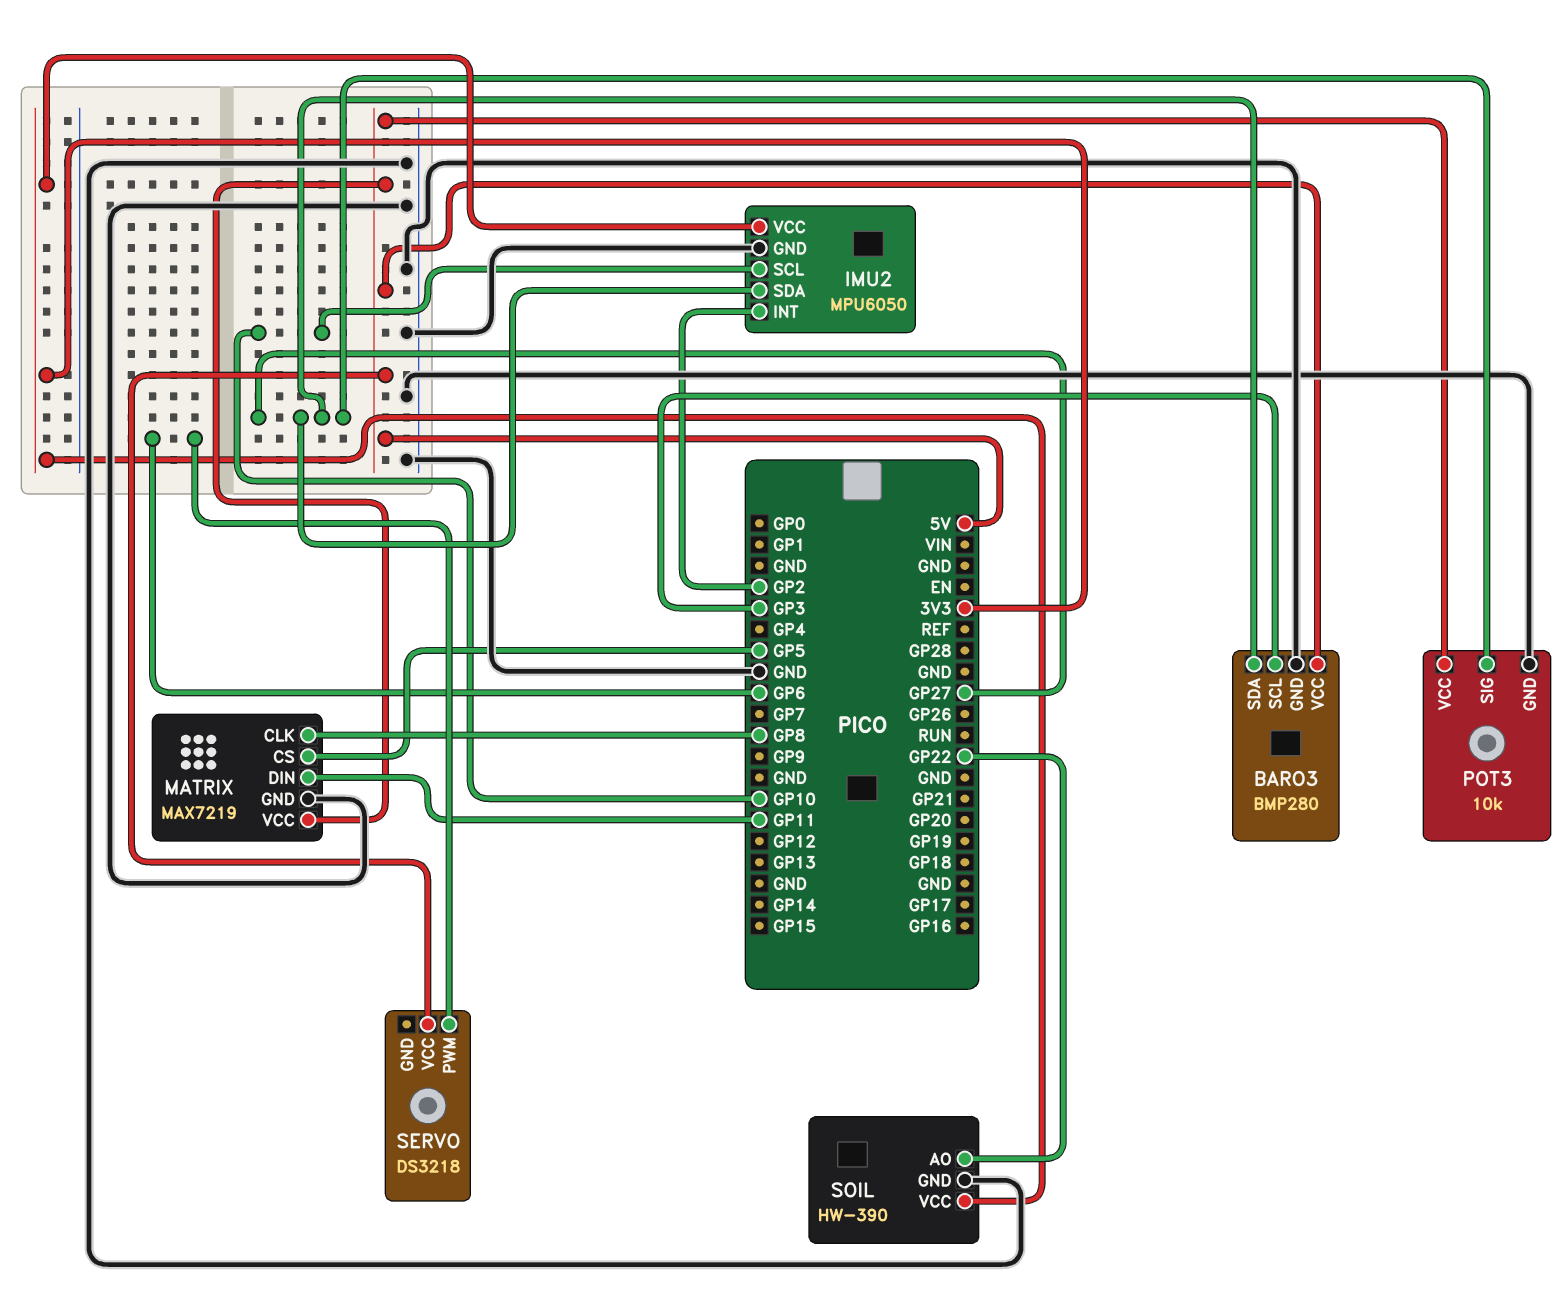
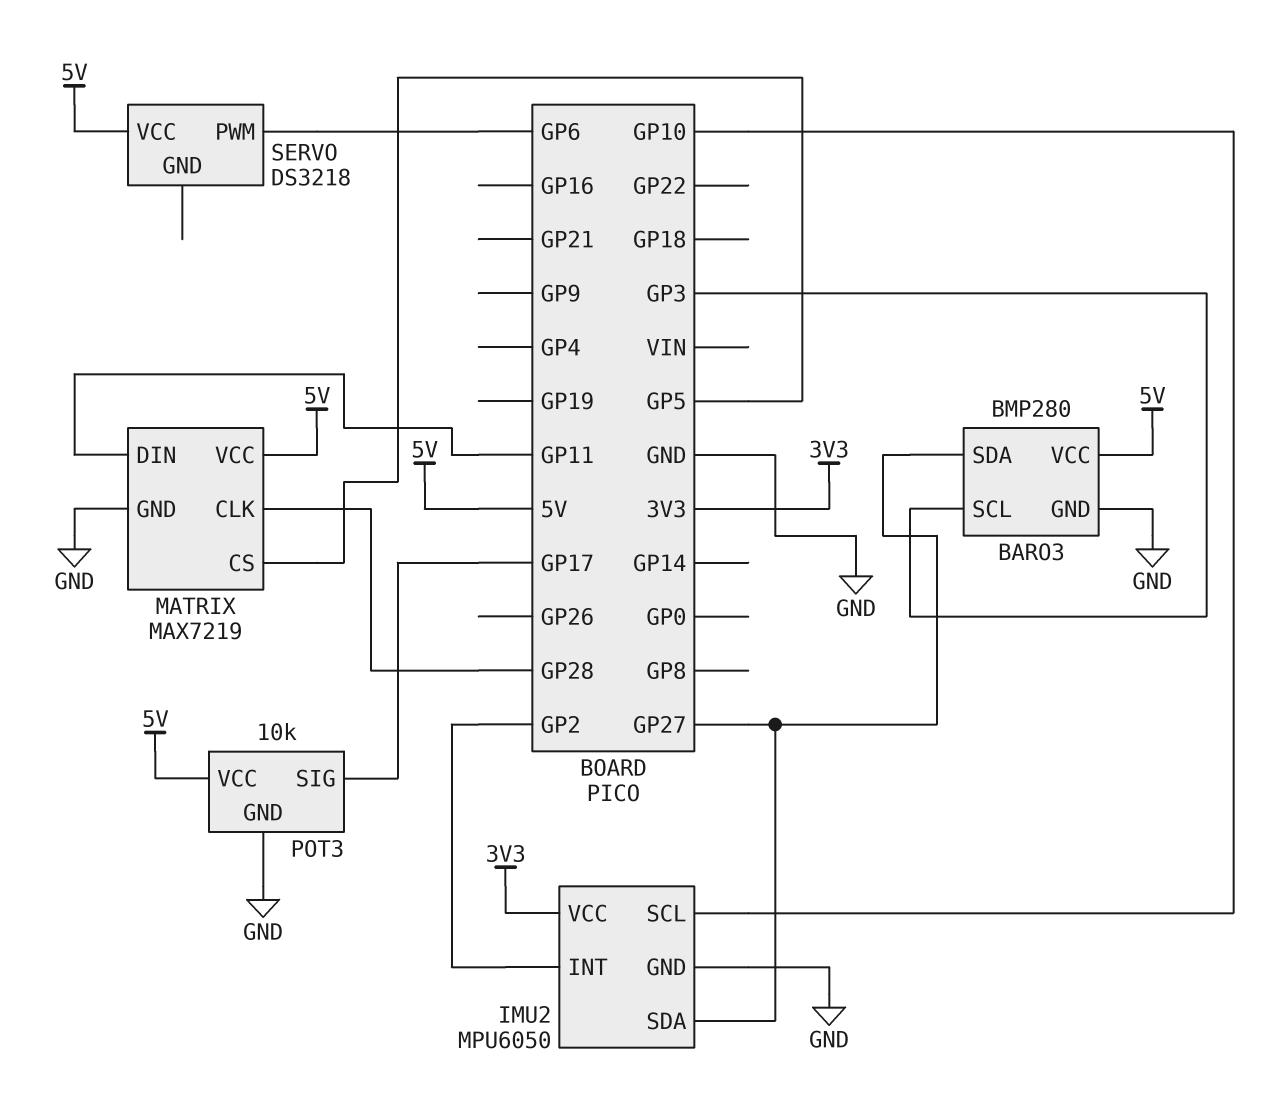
MATRIX pin CLK: GP8 -> GP28
POT3 pin SIG: GP27 -> GP17
SOIL: HW-390 -> none
SOIL pin AO: GP22 -> none
SOIL pin GND: GND -> none
SOIL pin VCC: 3V3 -> none

